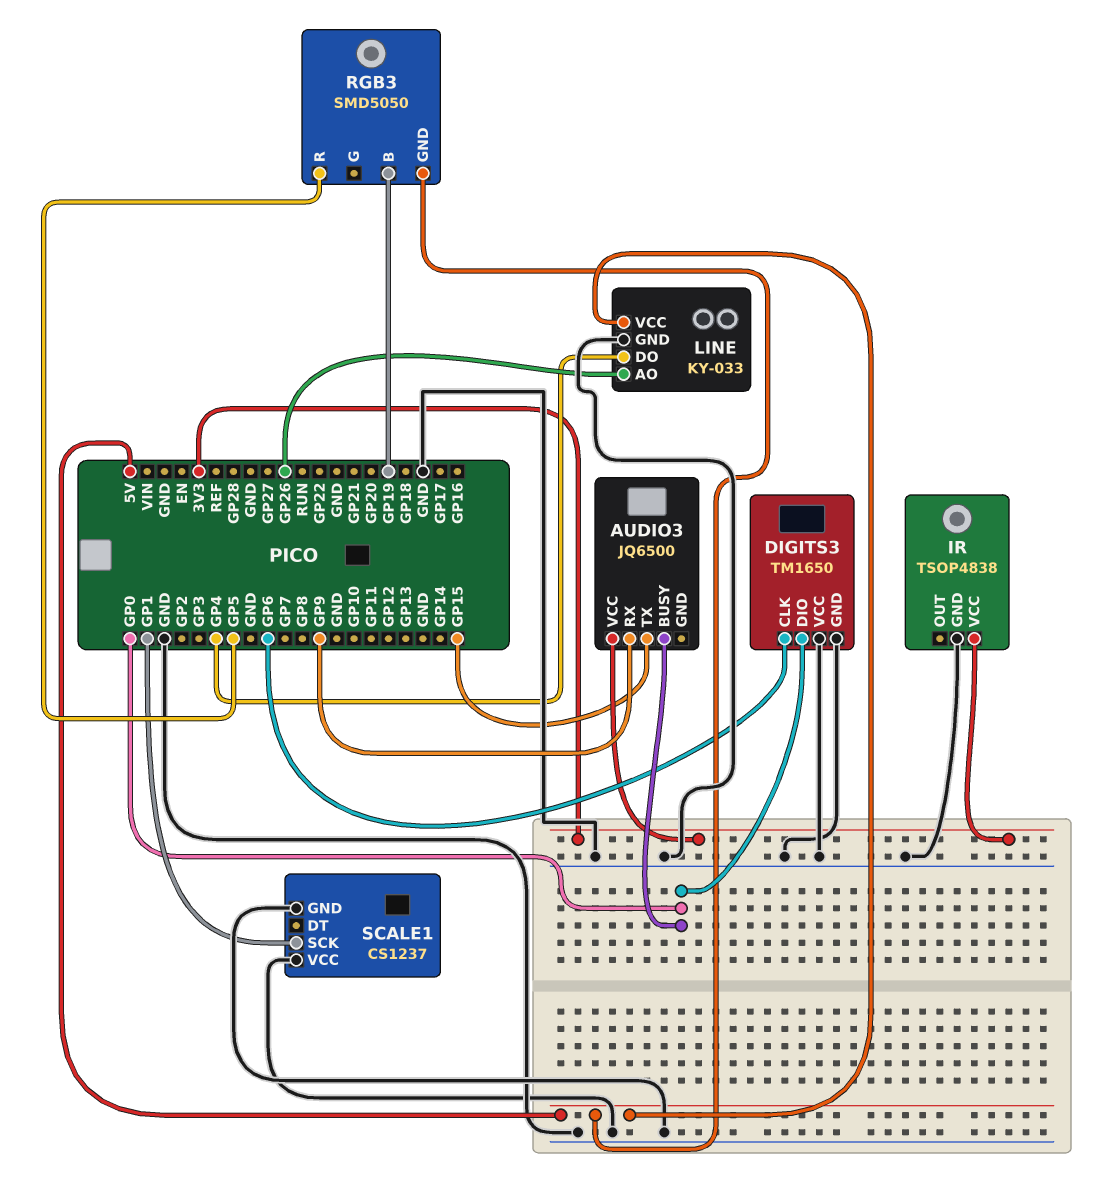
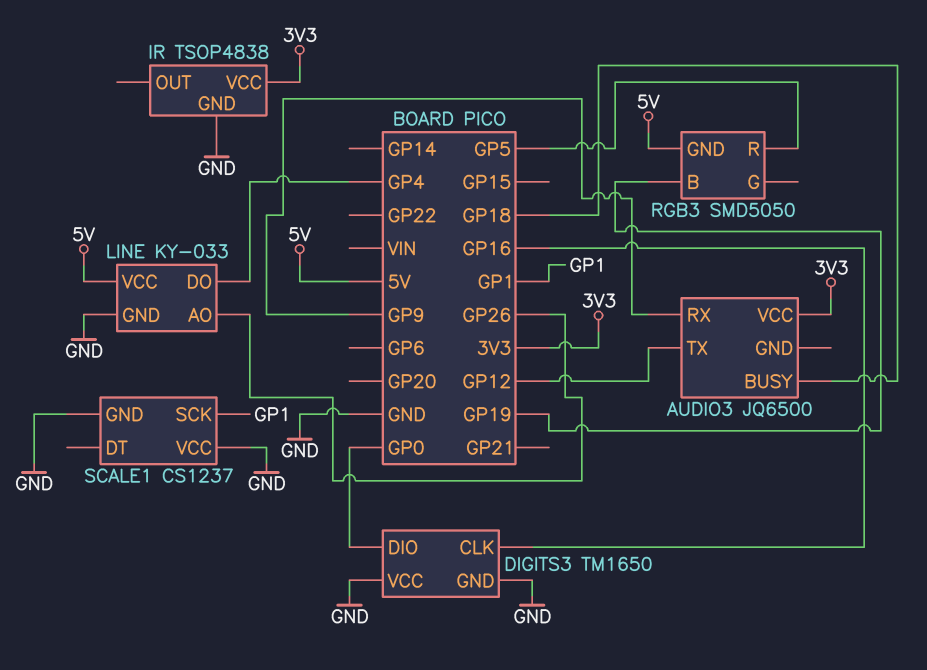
AUDIO3 pin BUSY: GP0 -> GP18
AUDIO3 pin TX: GP15 -> GP12
DIGITS3 pin CLK: GP6 -> GP16

